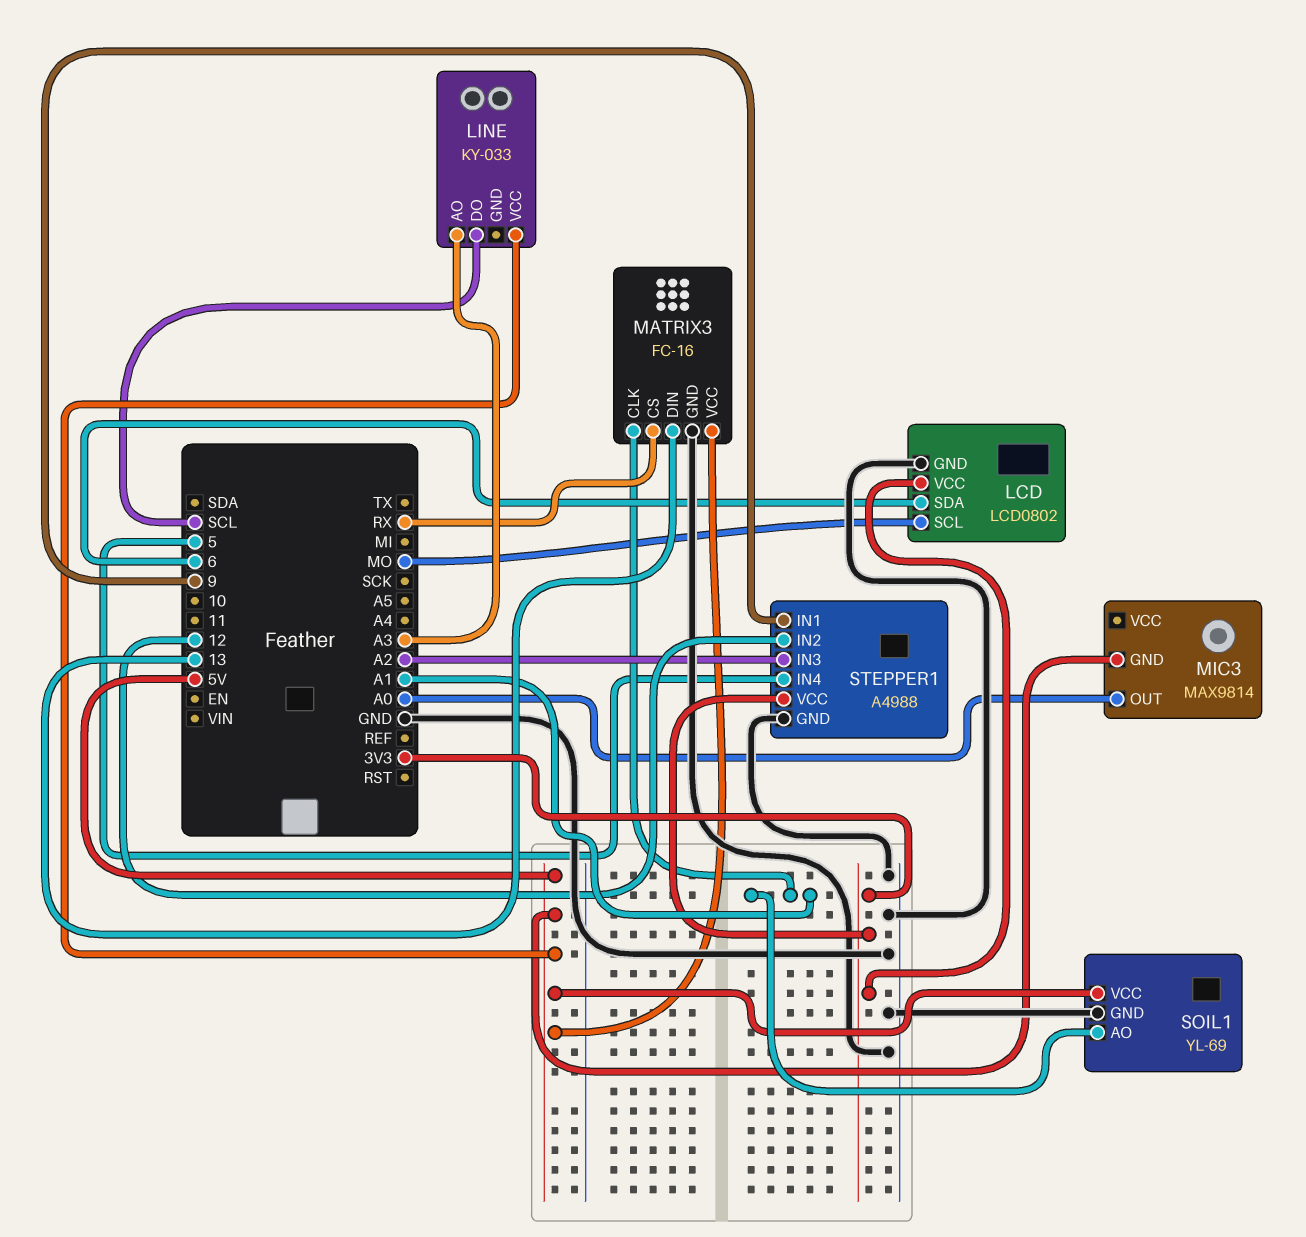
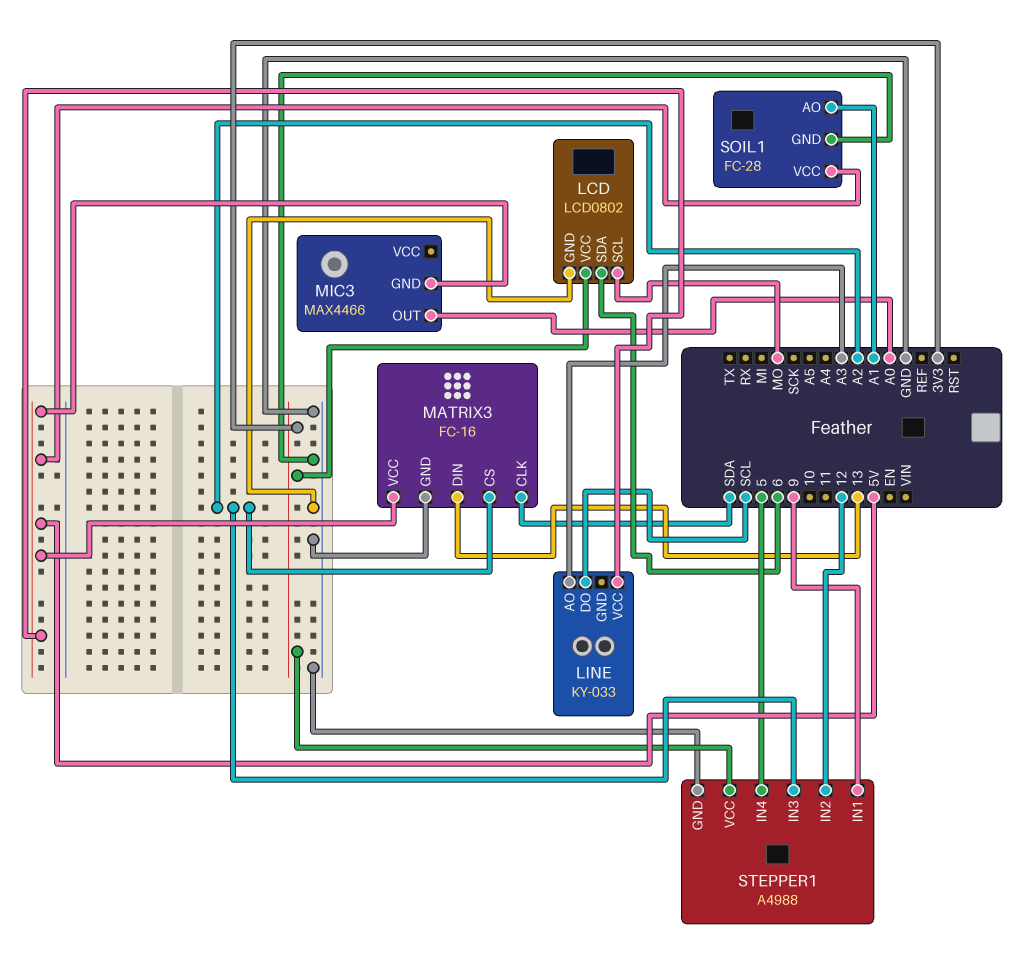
MATRIX3 pin CLK: A1 -> SDA
MATRIX3 pin CS: RX -> A2
MIC3: MAX9814 -> MAX4466
SOIL1: YL-69 -> FC-28

